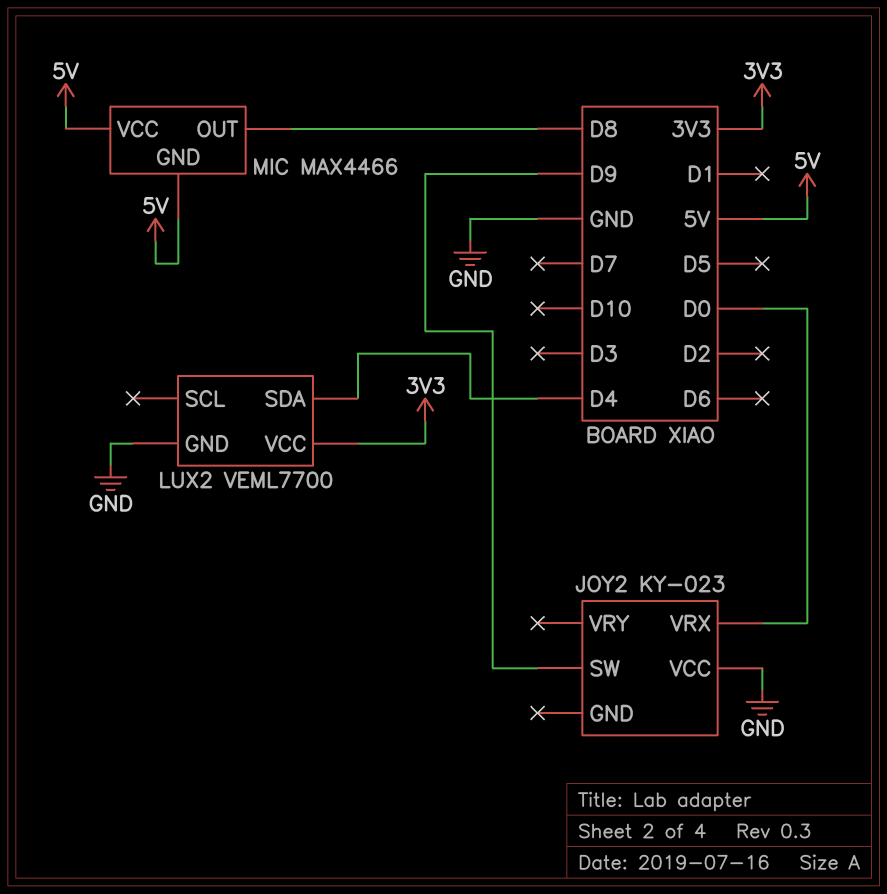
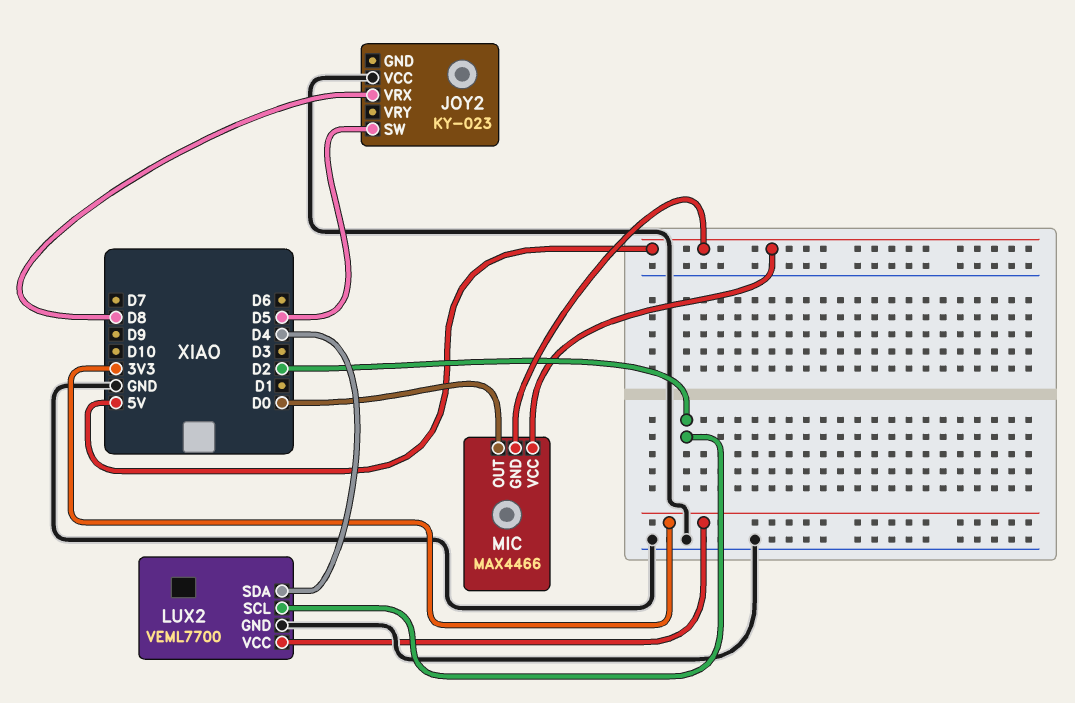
JOY2 pin SW: D9 -> D5
JOY2 pin VRX: D0 -> D8
LUX2 pin SCL: none -> D2
MIC pin OUT: D8 -> D0

